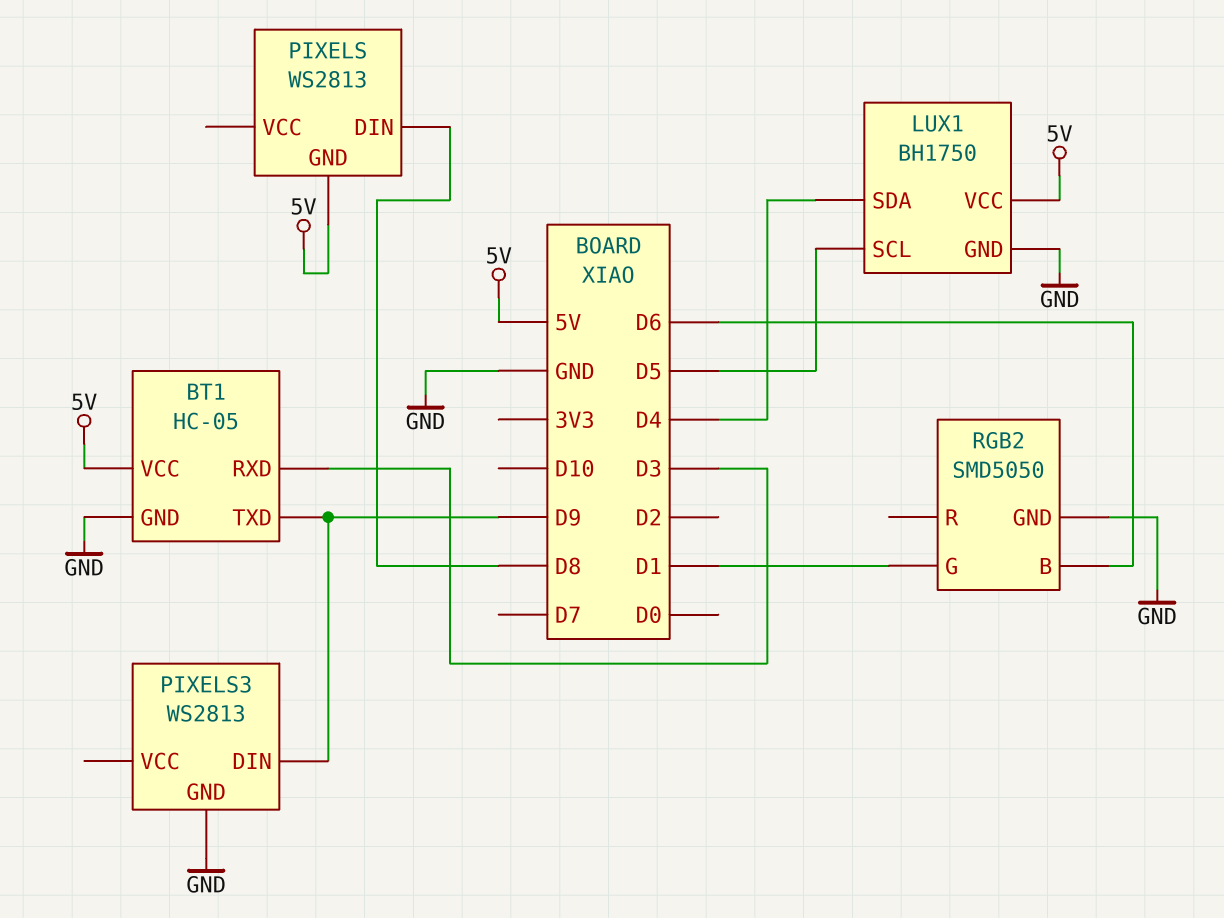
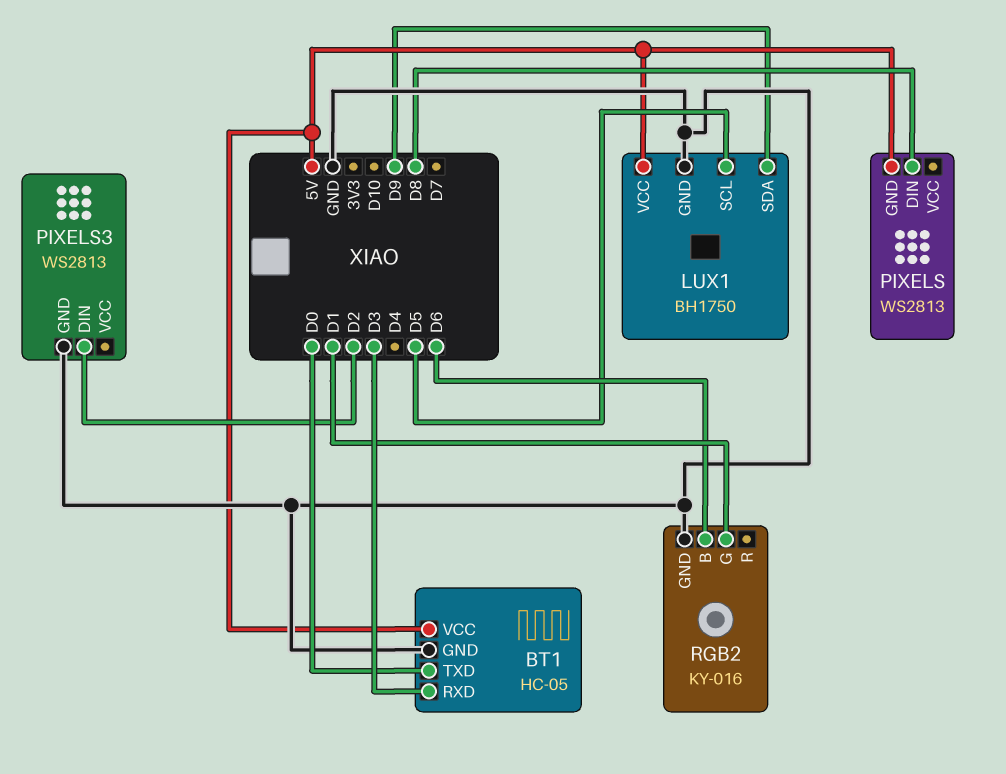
BT1 pin TXD: D9 -> D0
LUX1 pin SDA: D4 -> D9
PIXELS3 pin DIN: D9 -> D2
RGB2: SMD5050 -> KY-016

